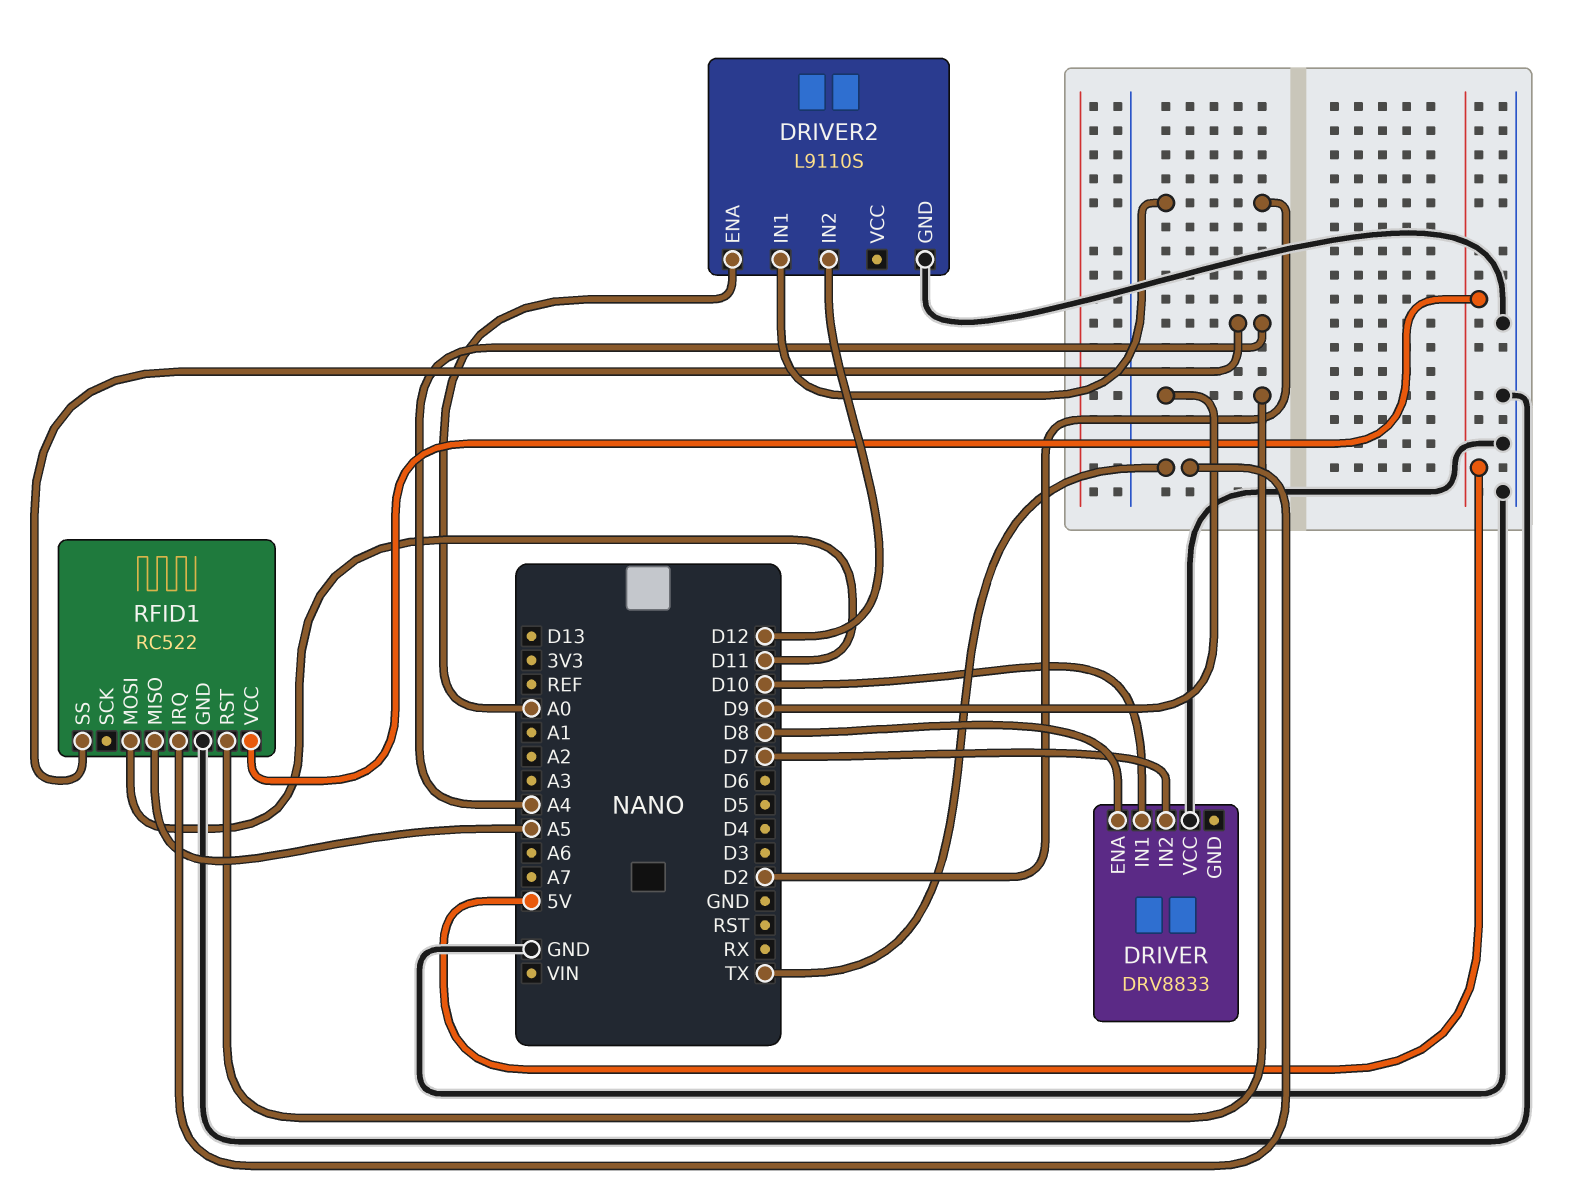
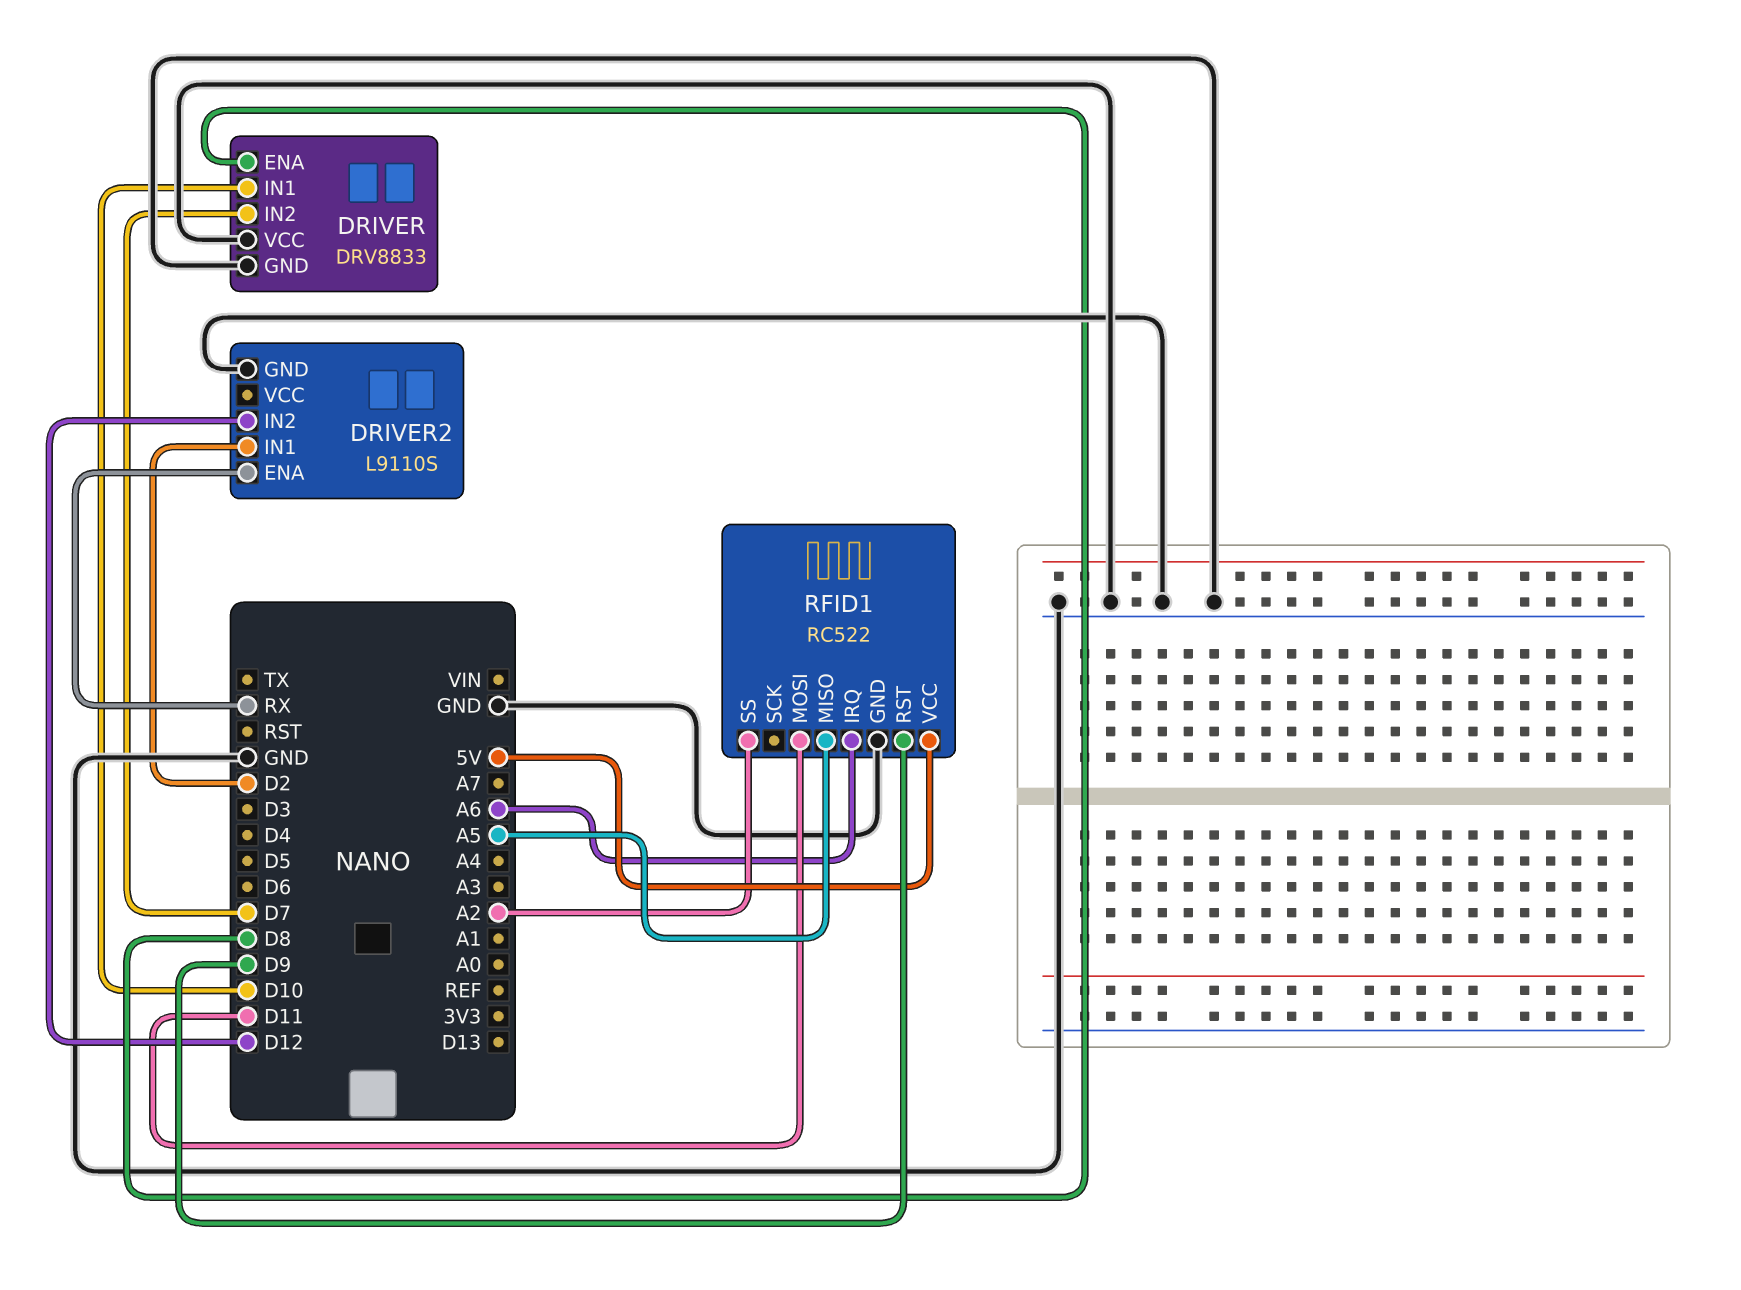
DRIVER pin GND: none -> GND
DRIVER2 pin ENA: A0 -> RX
RFID1 pin IRQ: TX -> A6
RFID1 pin SS: A4 -> A2

